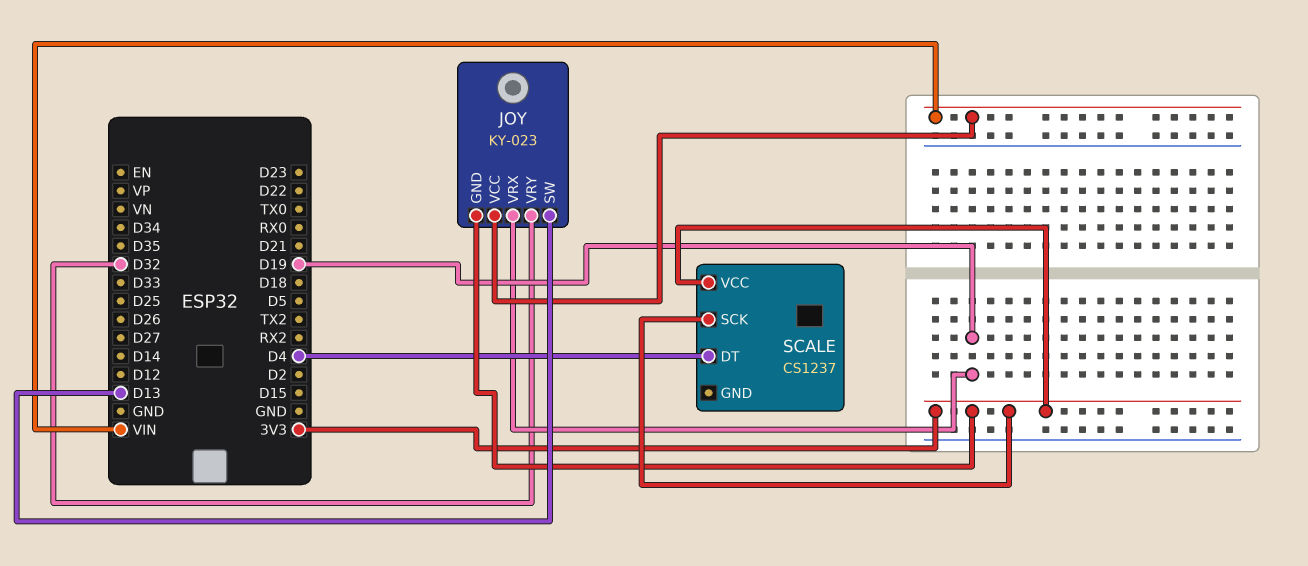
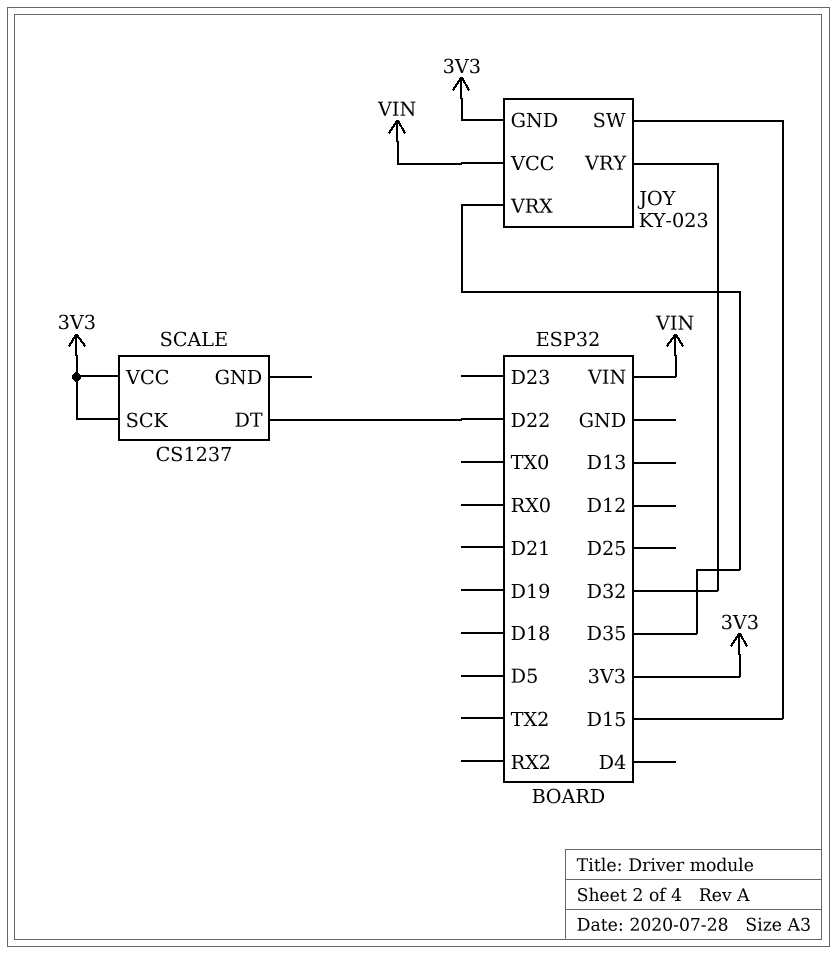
JOY pin SW: D13 -> D15
JOY pin VRX: D19 -> D35
SCALE pin DT: D4 -> D22

